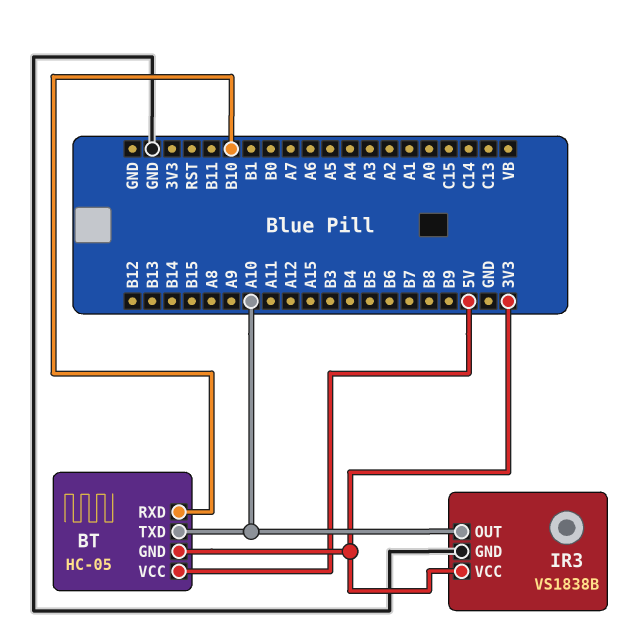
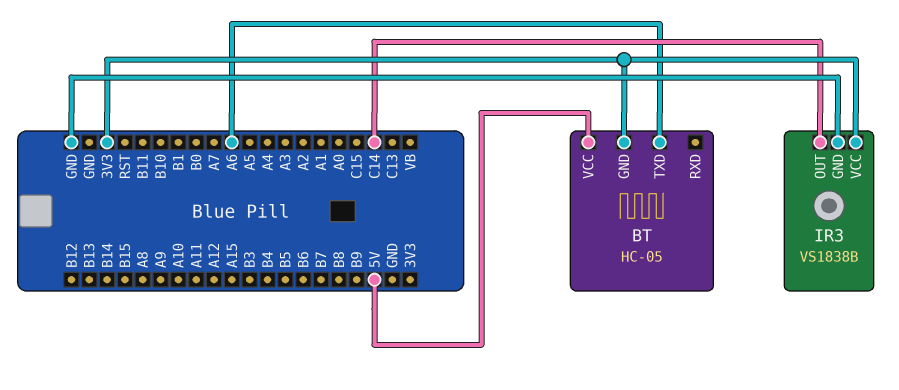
BT pin RXD: B10 -> none
BT pin TXD: A10 -> A6
IR3 pin OUT: A10 -> C14

